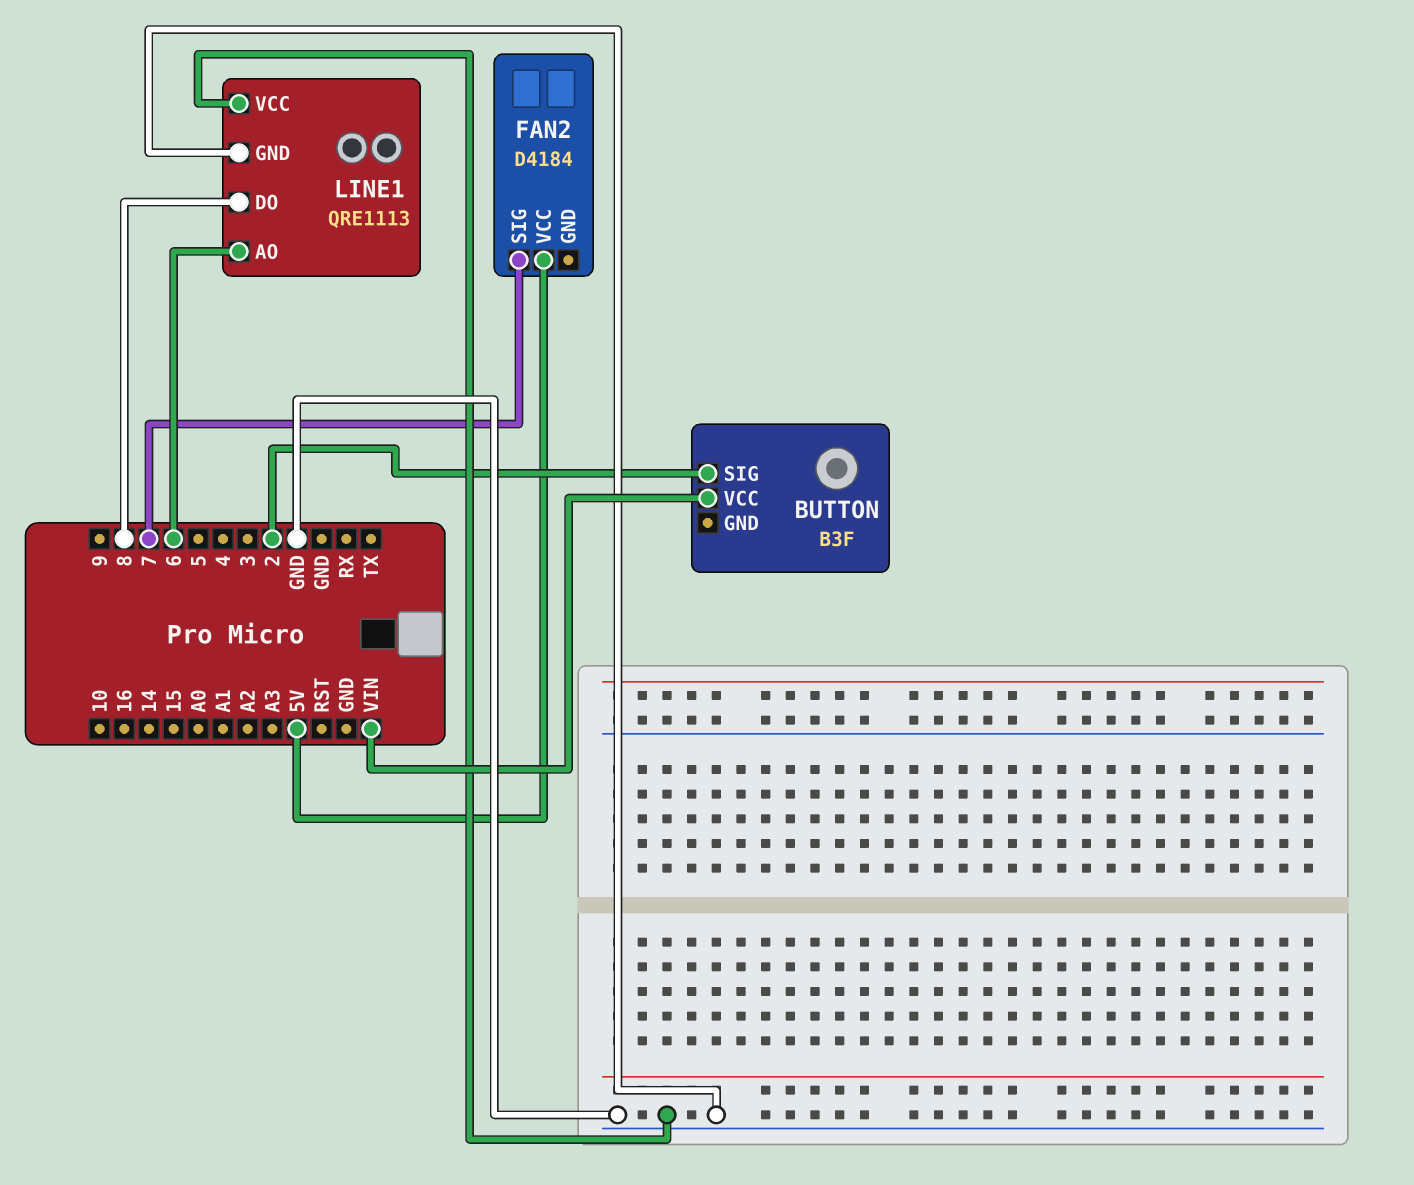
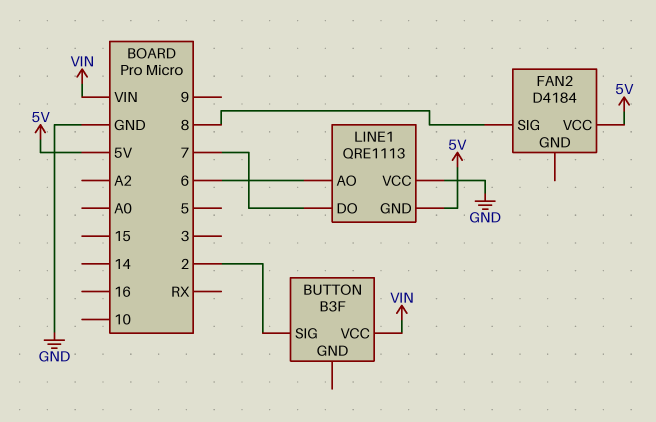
FAN2 pin SIG: 7 -> 8
LINE1 pin DO: 8 -> 7
LINE1 pin GND: GND -> 5V

